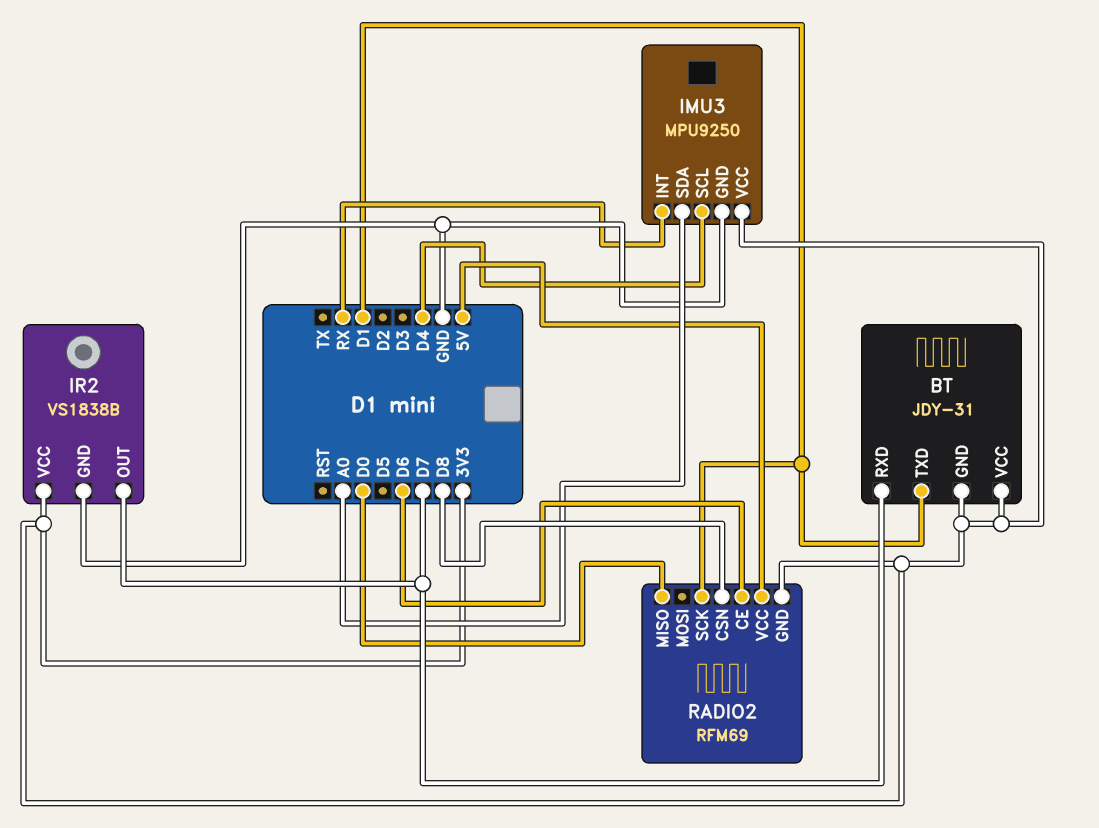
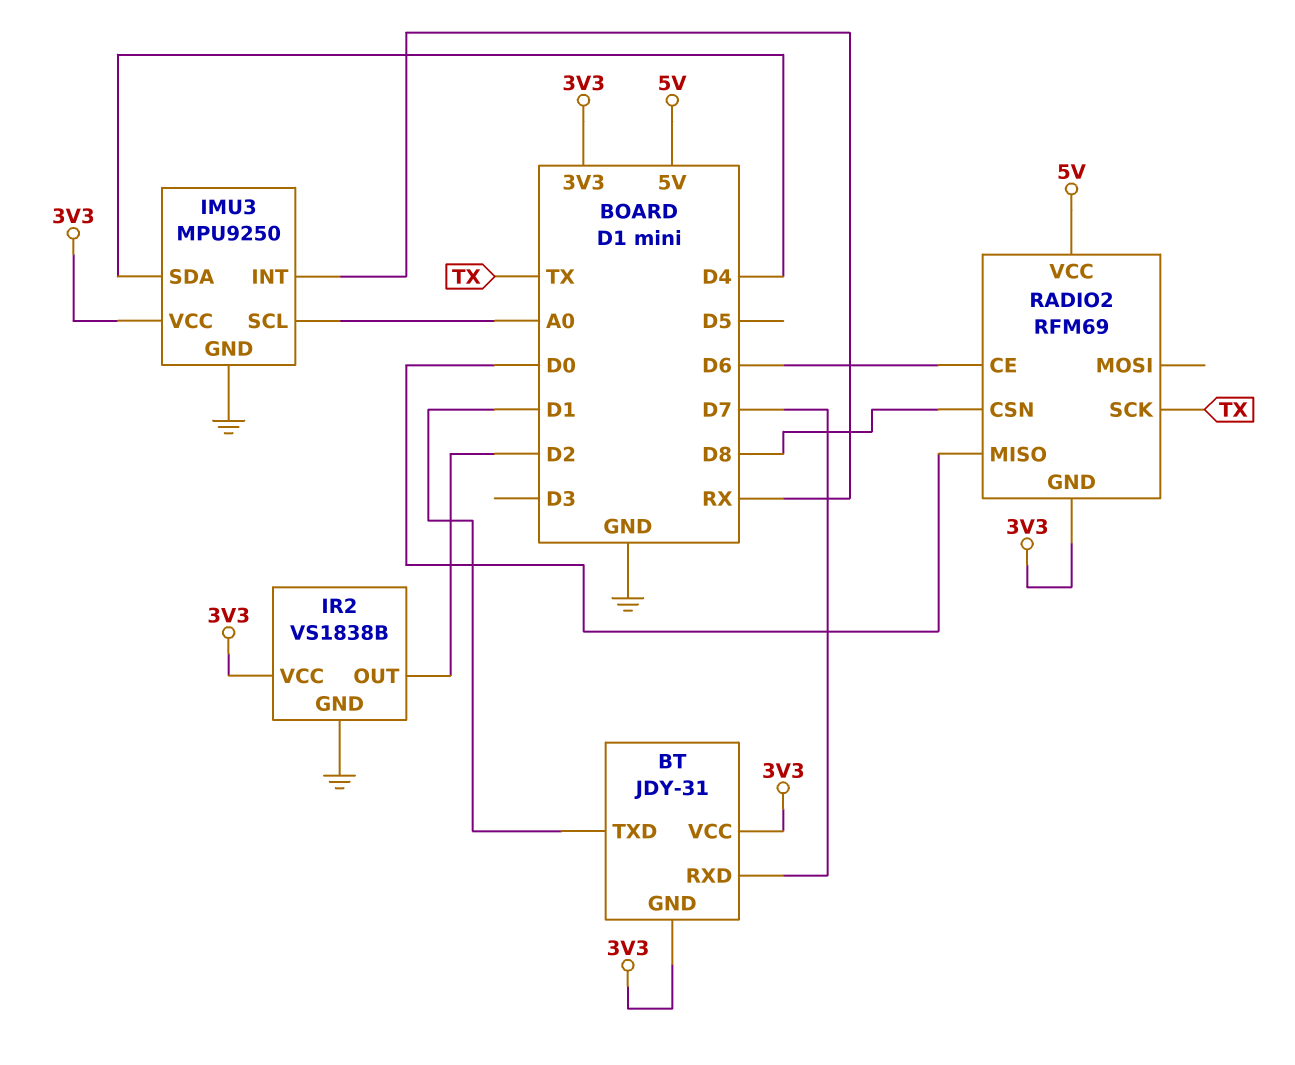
IMU3 pin SCL: D4 -> A0
IMU3 pin SDA: A0 -> D4
IR2 pin OUT: D7 -> D2
RADIO2 pin SCK: D1 -> TX

